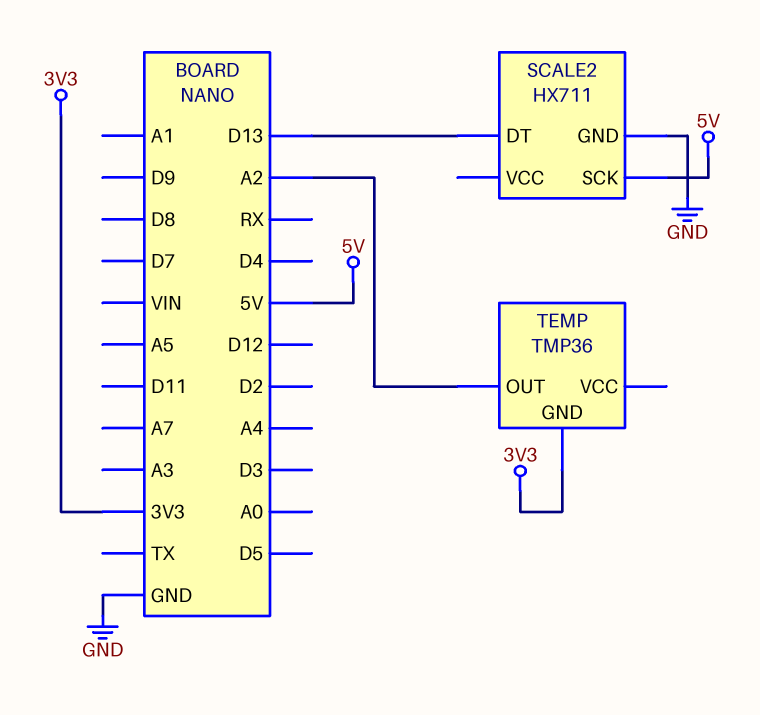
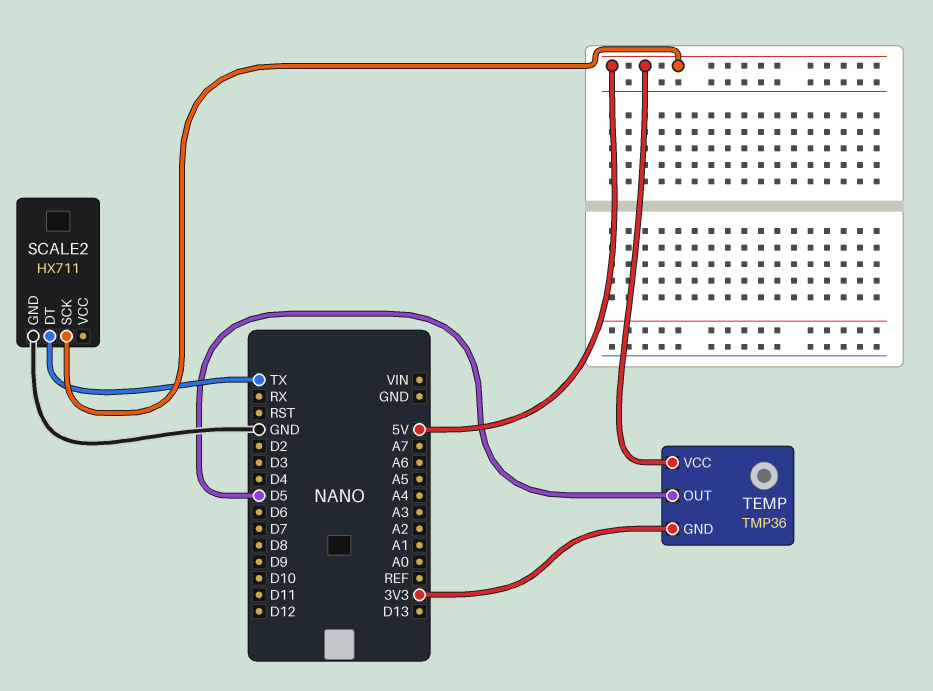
SCALE2 pin DT: D13 -> TX
TEMP pin OUT: A2 -> D5
TEMP pin VCC: none -> 5V

